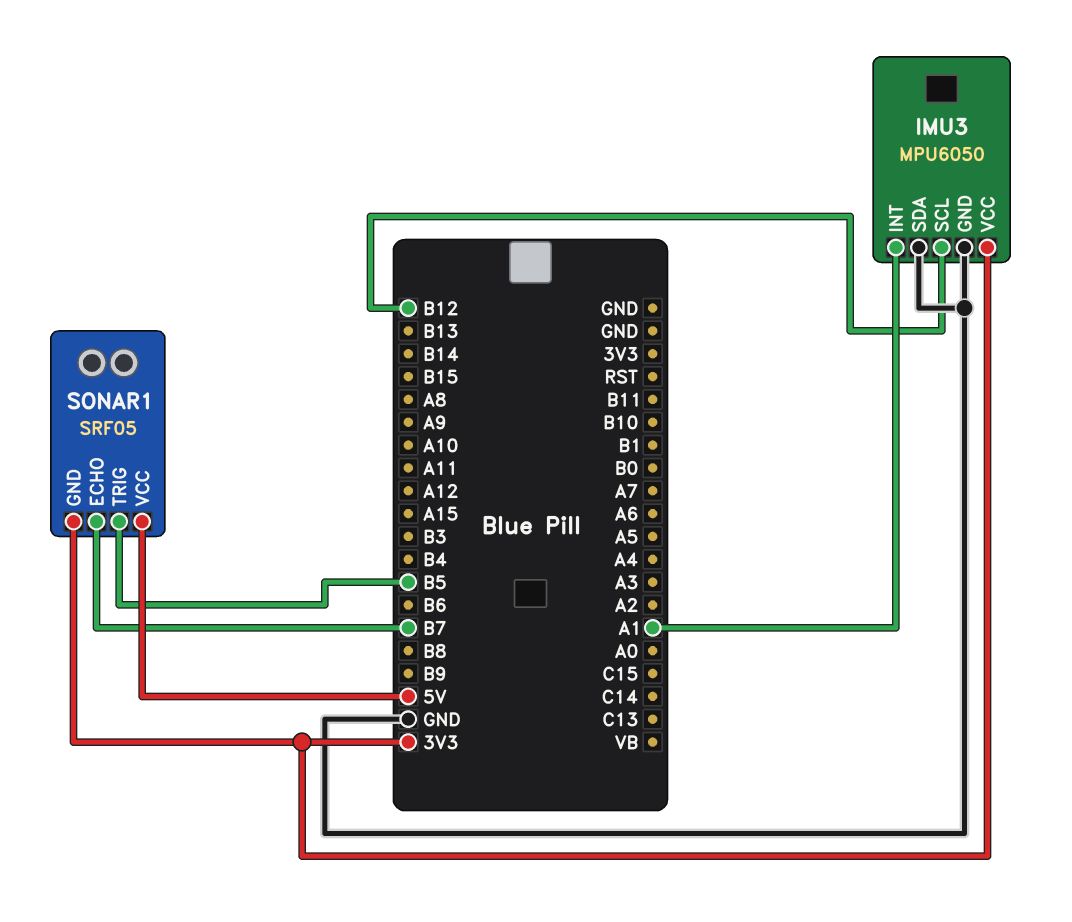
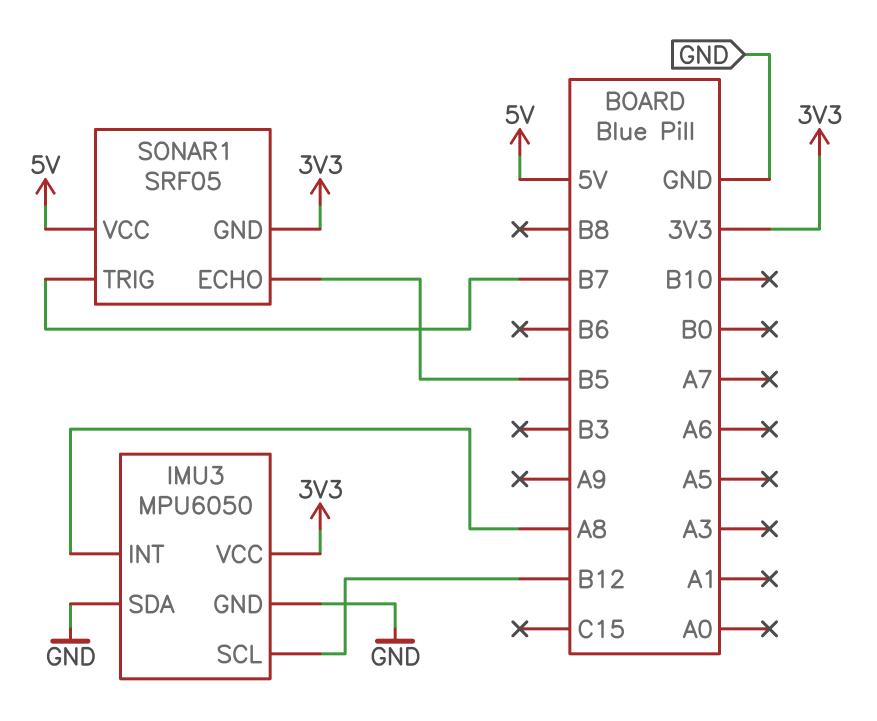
IMU3 pin INT: A1 -> A8
SONAR1 pin ECHO: B7 -> B5
SONAR1 pin TRIG: B5 -> B7

